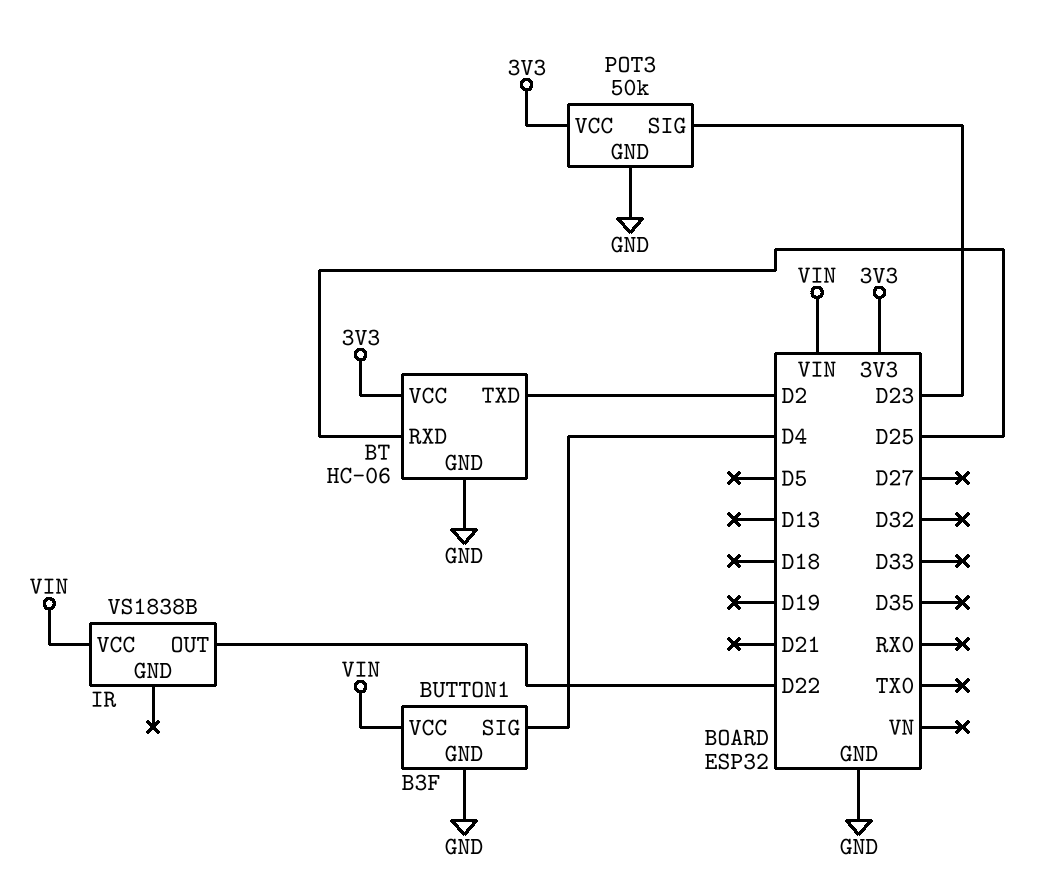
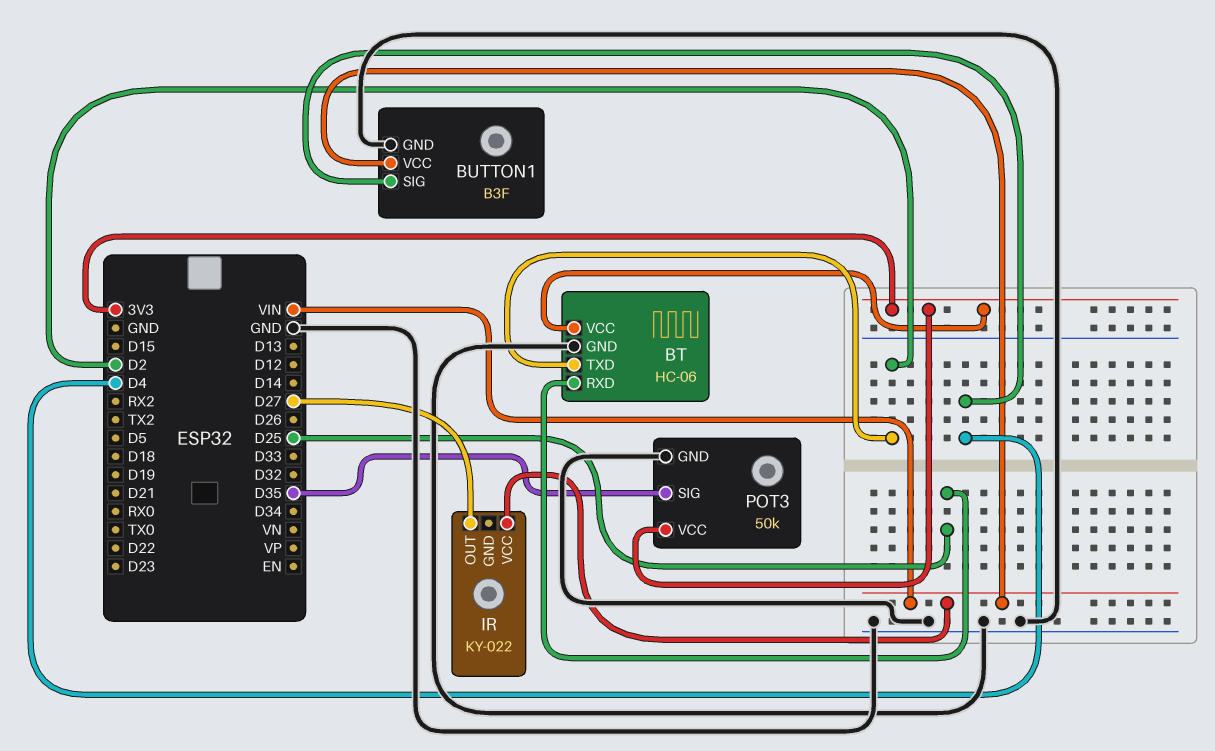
IR: VS1838B -> KY-022
IR pin OUT: D22 -> D27
POT3 pin SIG: D23 -> D35

